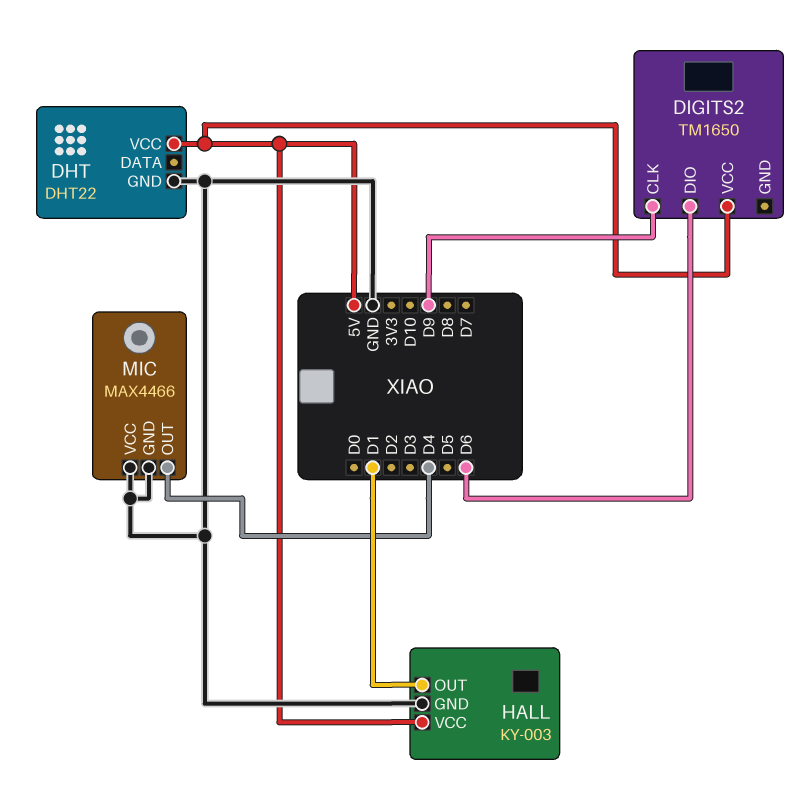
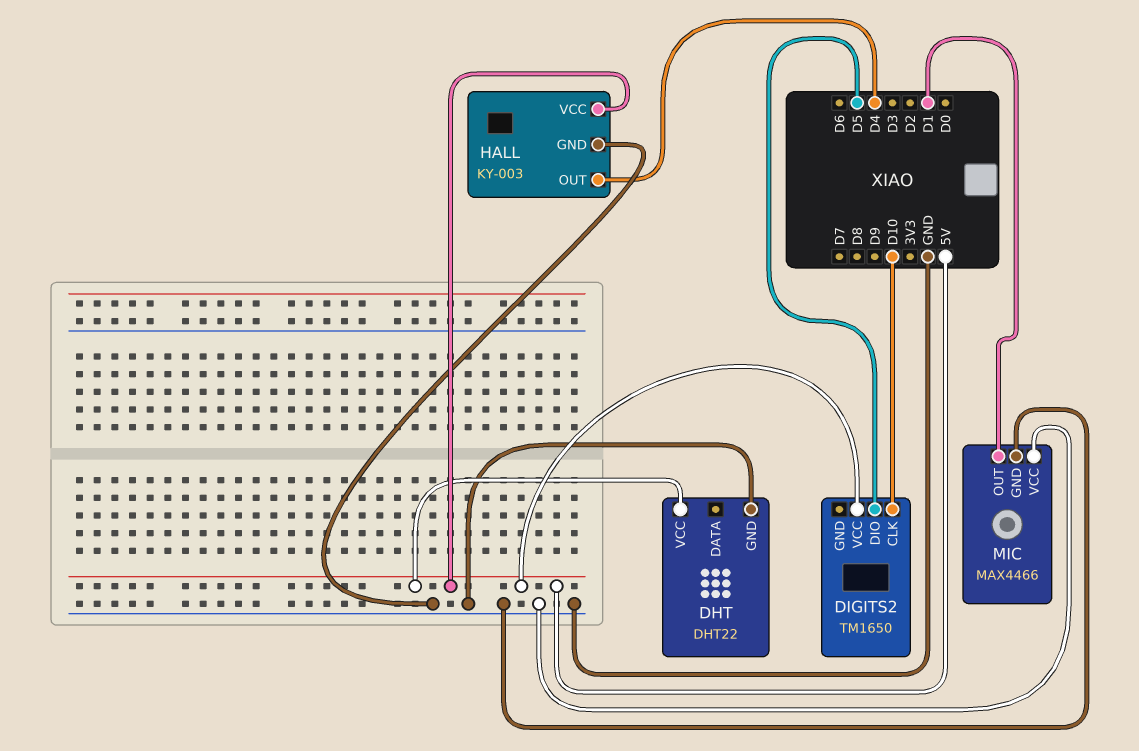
DIGITS2 pin CLK: D9 -> D10
DIGITS2 pin DIO: D6 -> D5
HALL pin OUT: D1 -> D4
MIC pin OUT: D4 -> D1

